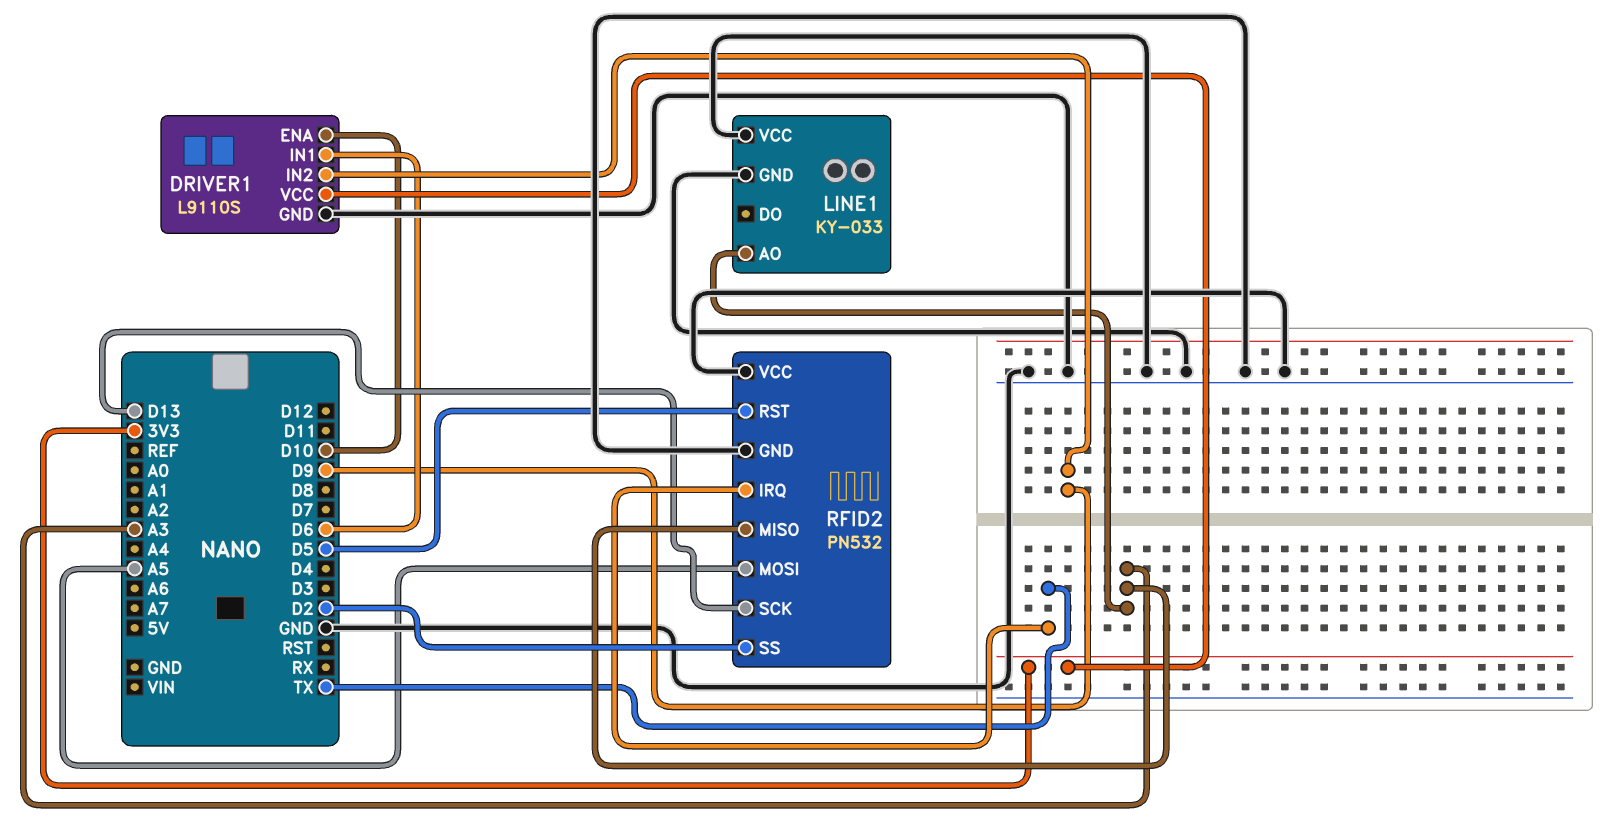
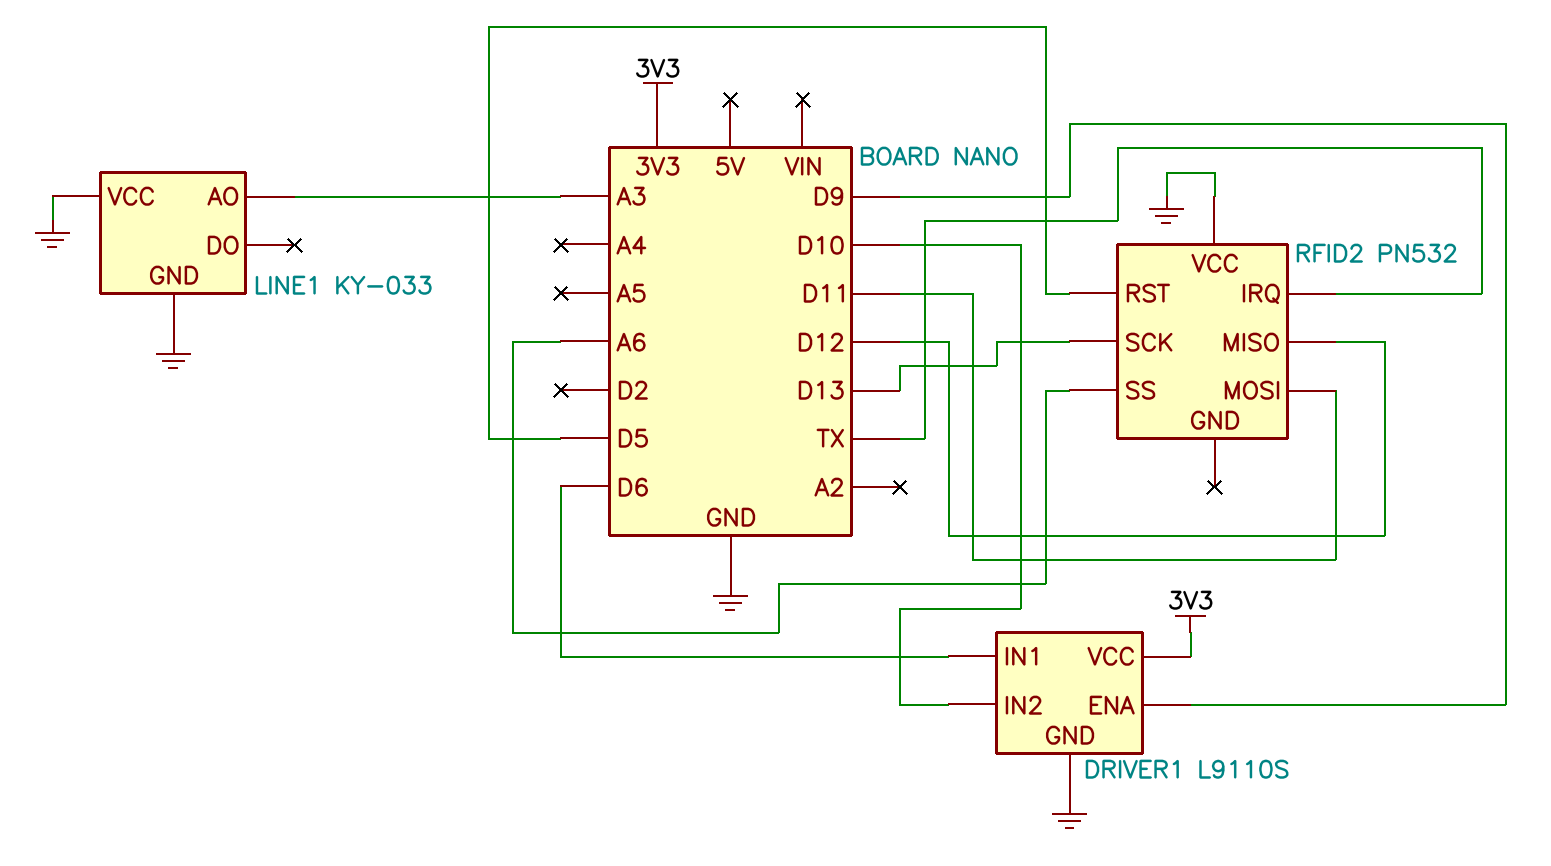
DRIVER1 pin ENA: D10 -> D9
DRIVER1 pin IN2: D9 -> D10
RFID2 pin GND: GND -> none
RFID2 pin MISO: A3 -> D12
RFID2 pin MOSI: A5 -> D11
RFID2 pin SS: D2 -> A6

